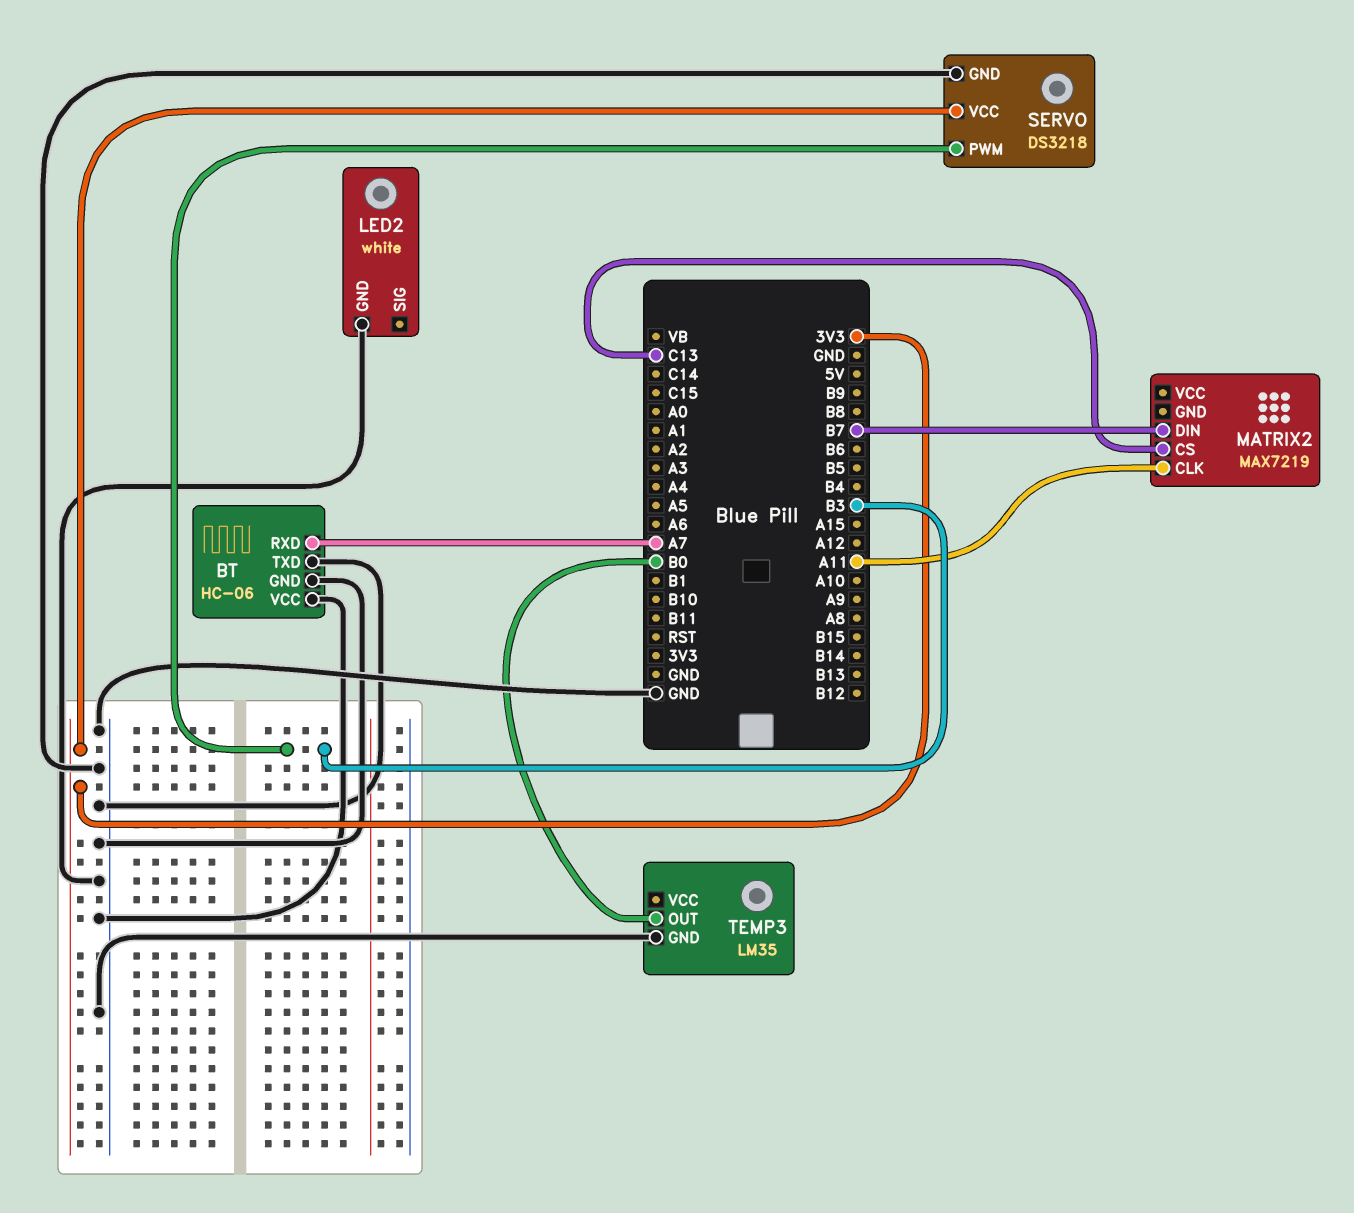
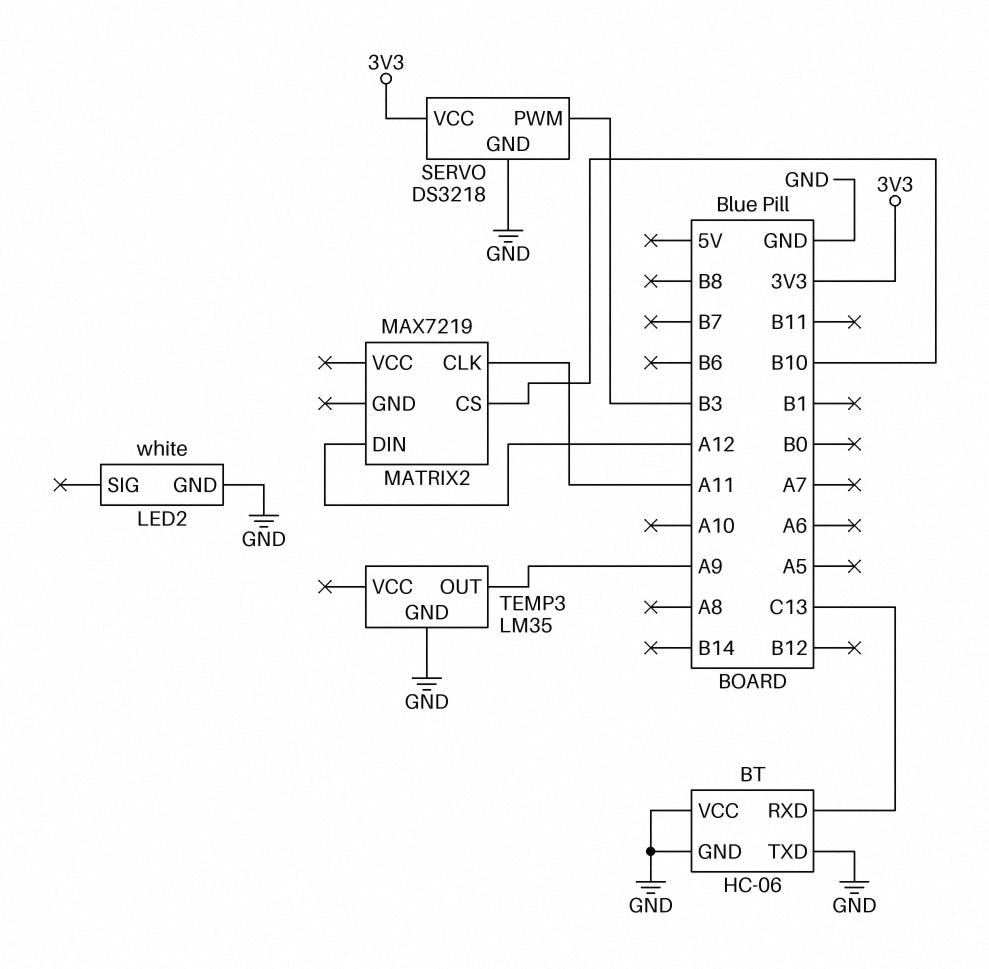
BT pin RXD: A7 -> C13
MATRIX2 pin CS: C13 -> B10
MATRIX2 pin DIN: B7 -> A12
TEMP3 pin OUT: B0 -> A9

